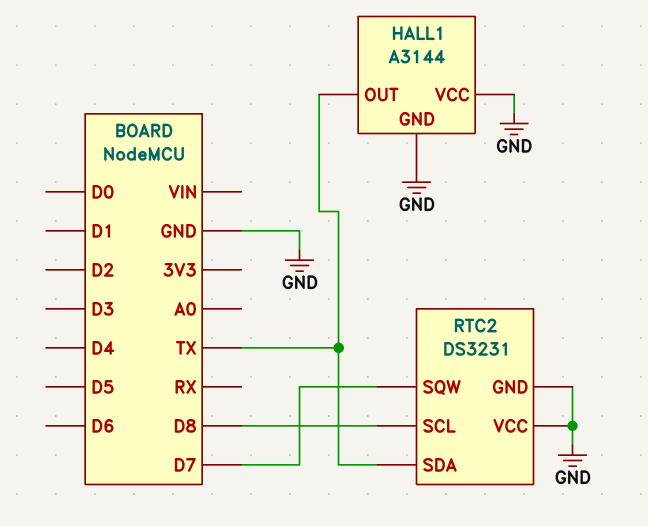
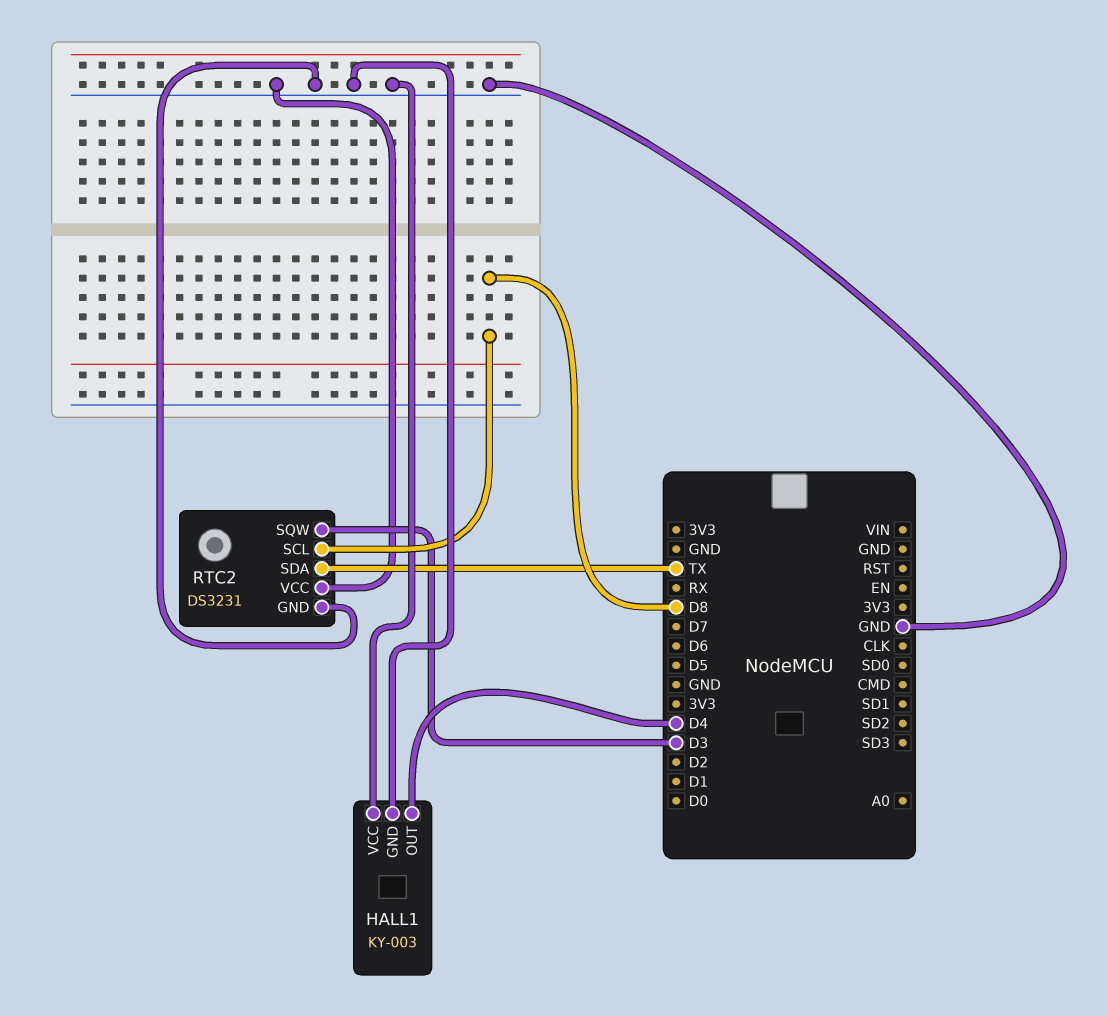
HALL1: A3144 -> KY-003
HALL1 pin OUT: TX -> D4
RTC2 pin SQW: D7 -> D3

